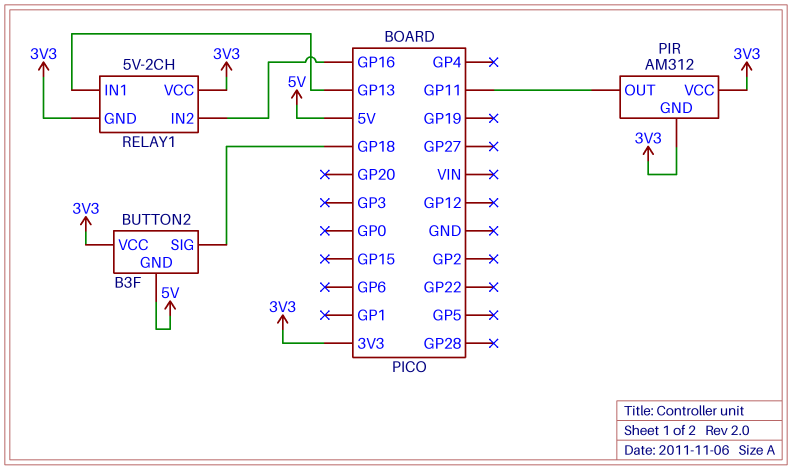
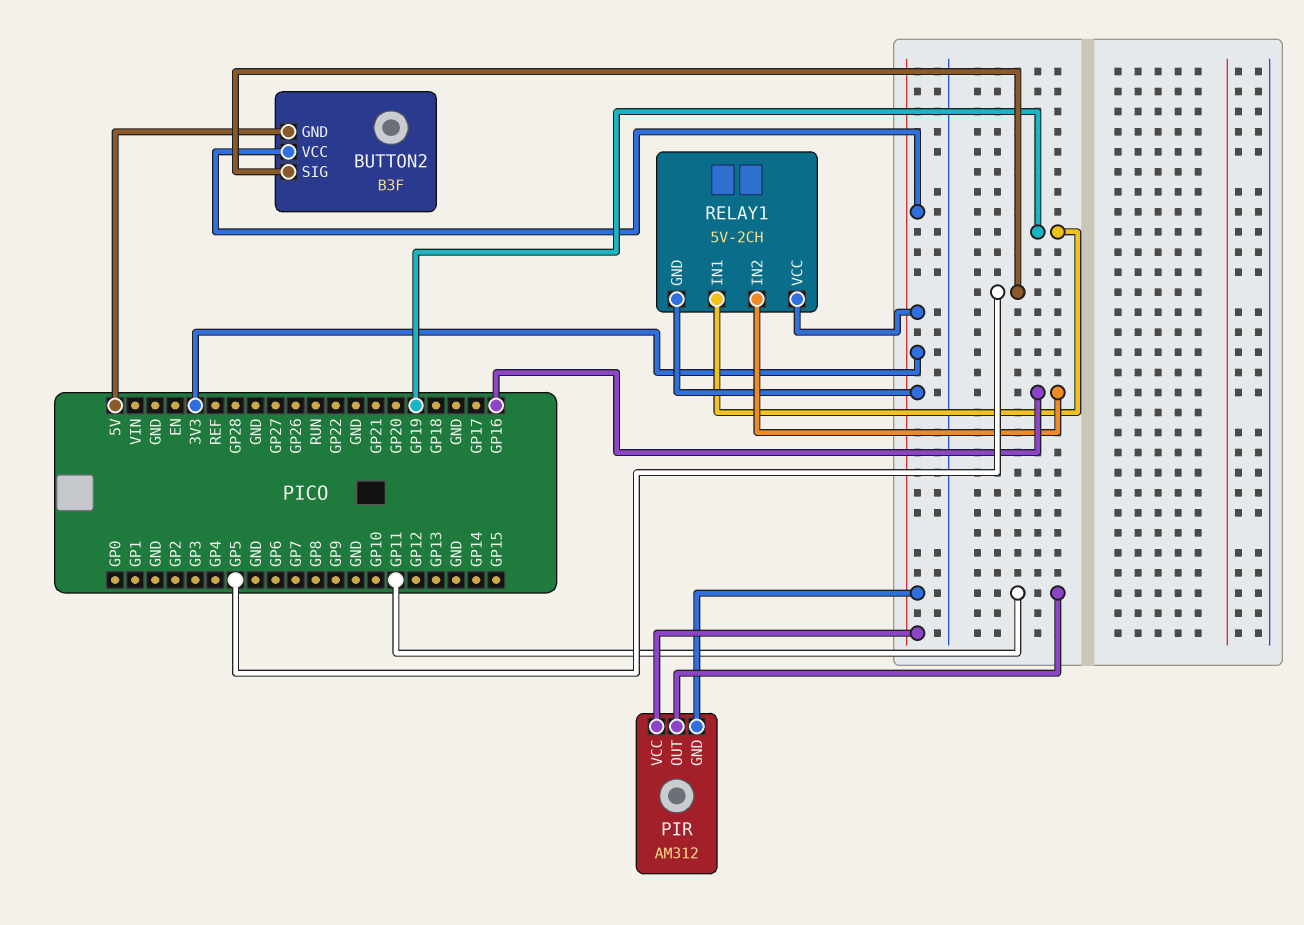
BUTTON2 pin SIG: GP18 -> GP5
RELAY1 pin IN1: GP13 -> GP19

